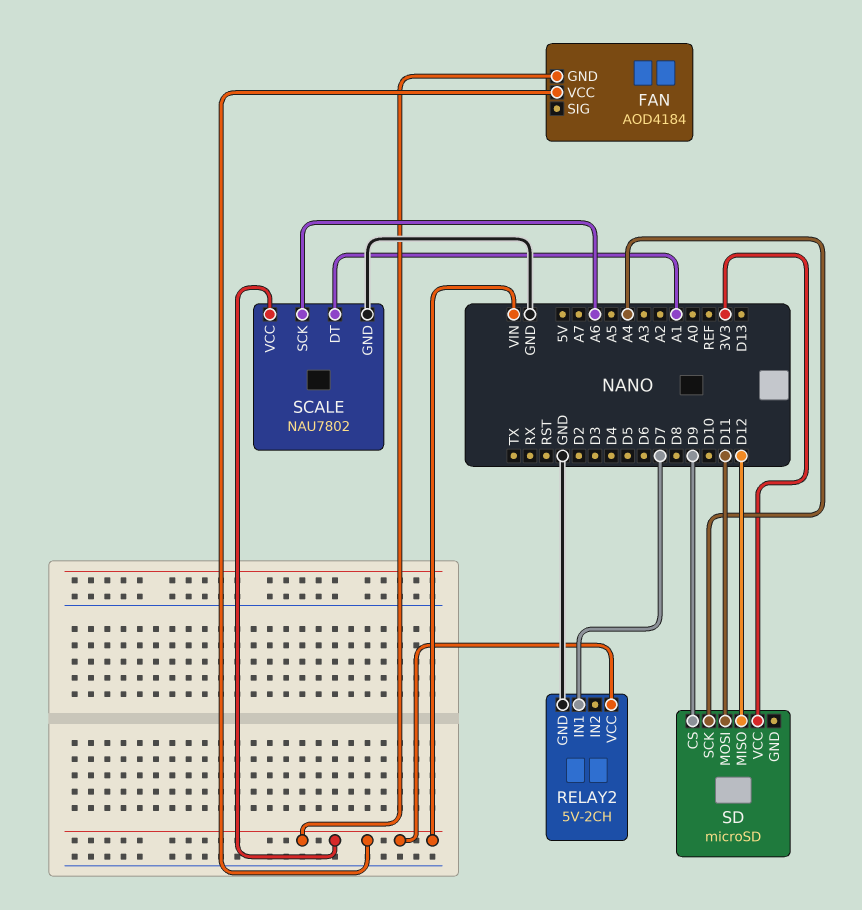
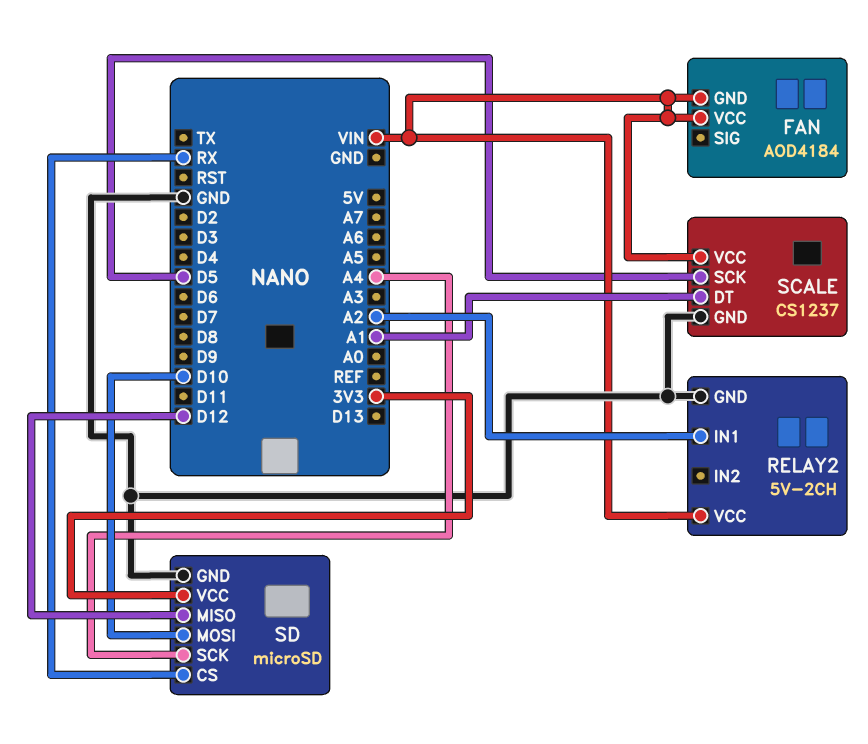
RELAY2 pin IN1: D7 -> A2
SCALE: NAU7802 -> CS1237
SCALE pin SCK: A6 -> D5
SD pin CS: D9 -> RX
SD pin GND: none -> GND
SD pin MOSI: D11 -> D10

